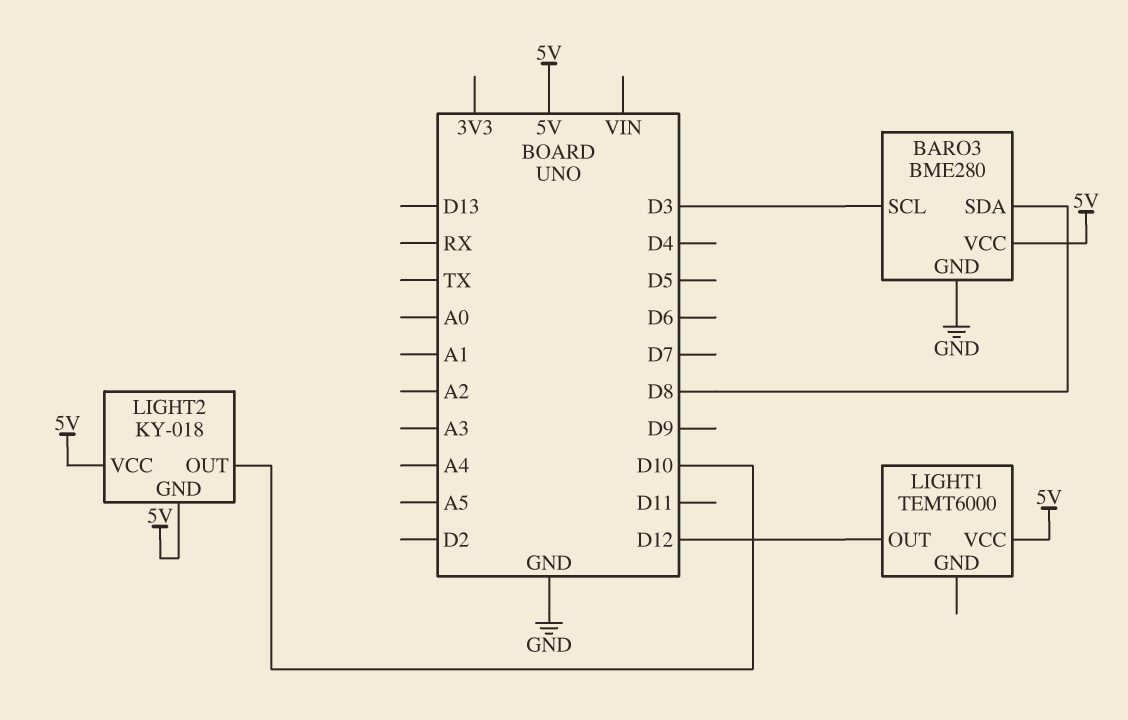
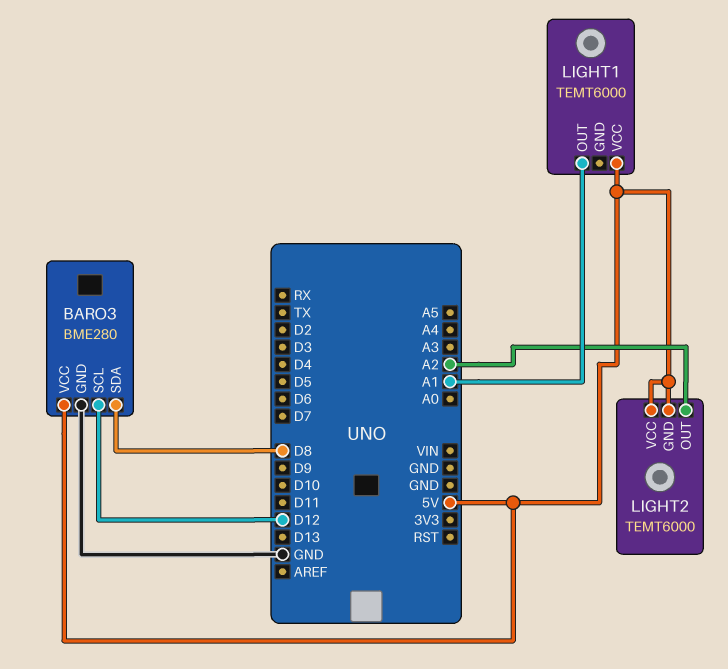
BARO3 pin SCL: D3 -> D12
LIGHT1 pin OUT: D12 -> A1
LIGHT2: KY-018 -> TEMT6000
LIGHT2 pin OUT: D10 -> A2

